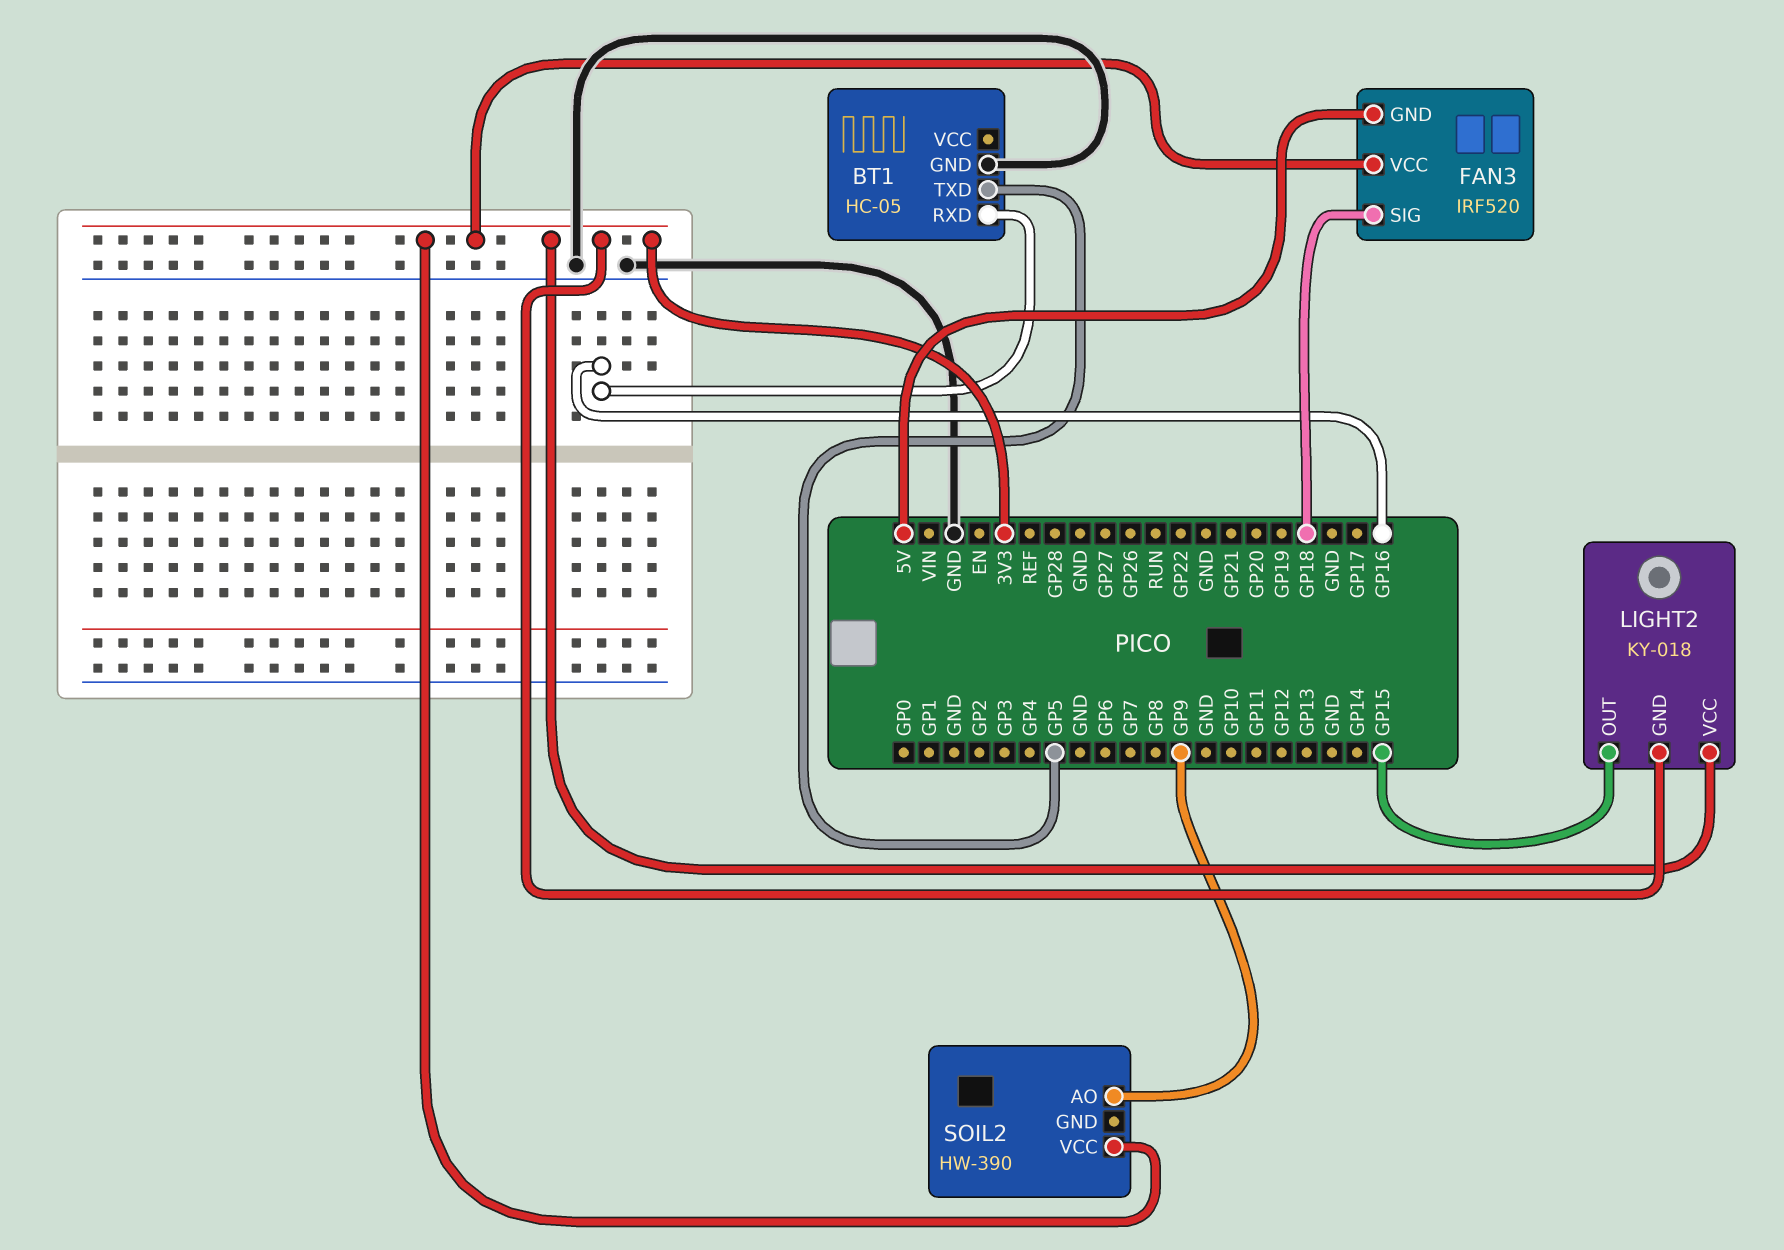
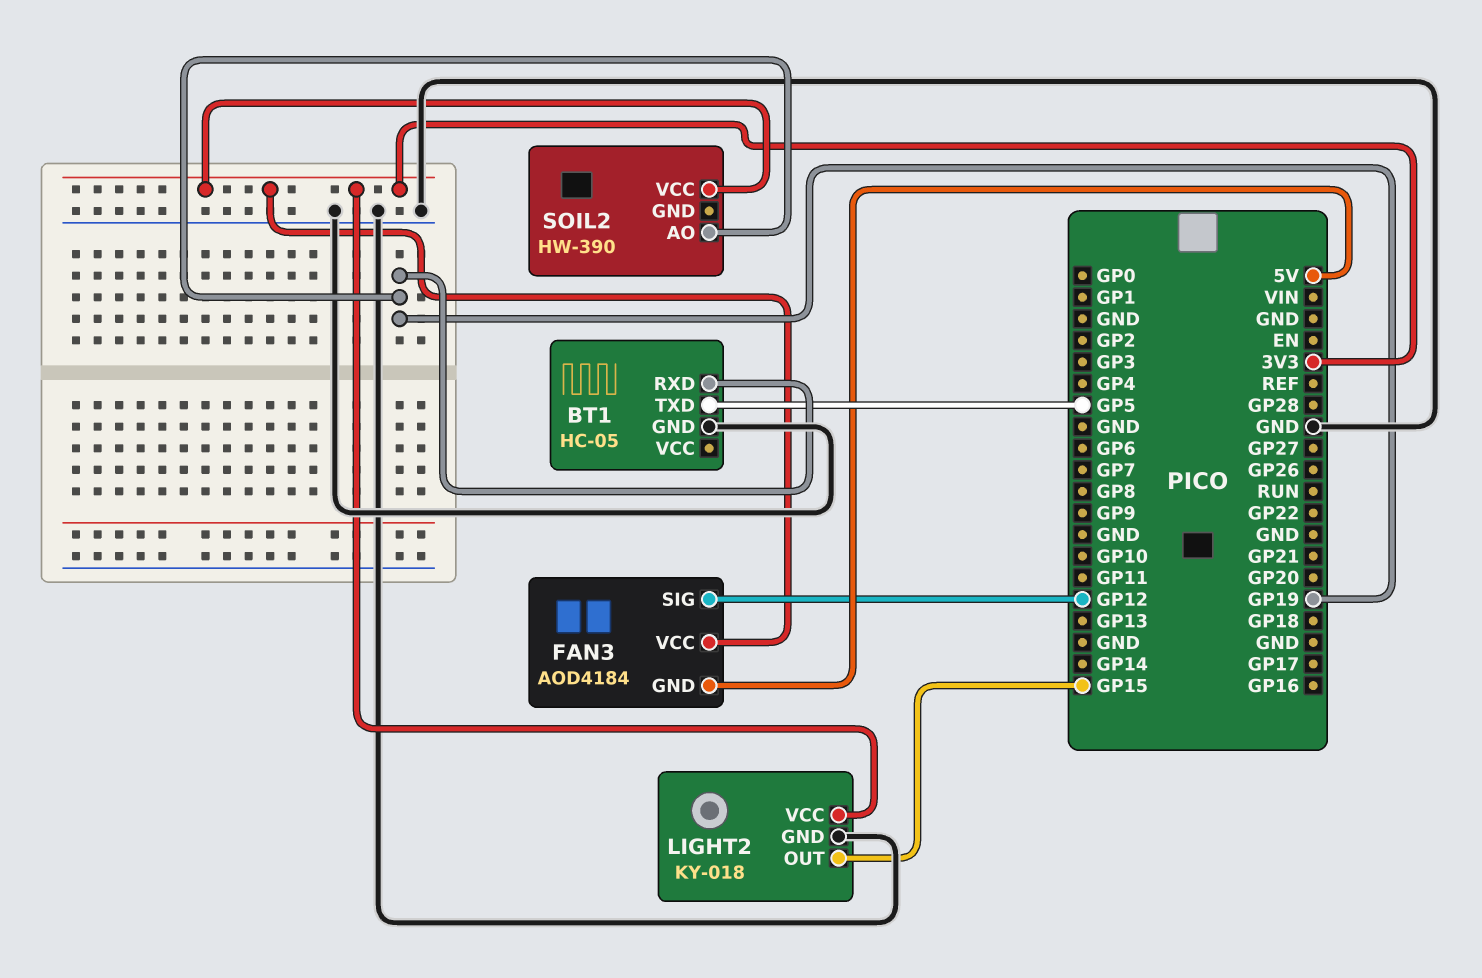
BT1 pin RXD: GP16 -> GP19
FAN3: IRF520 -> AOD4184
FAN3 pin SIG: GP18 -> GP12
LIGHT2 pin GND: 3V3 -> GND
SOIL2 pin AO: GP9 -> GP19

